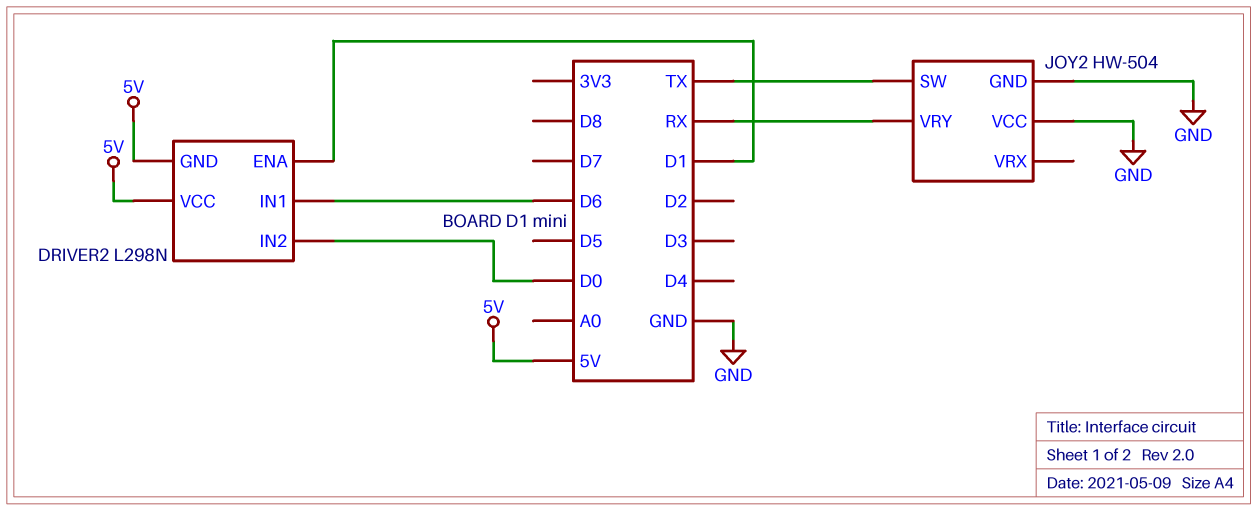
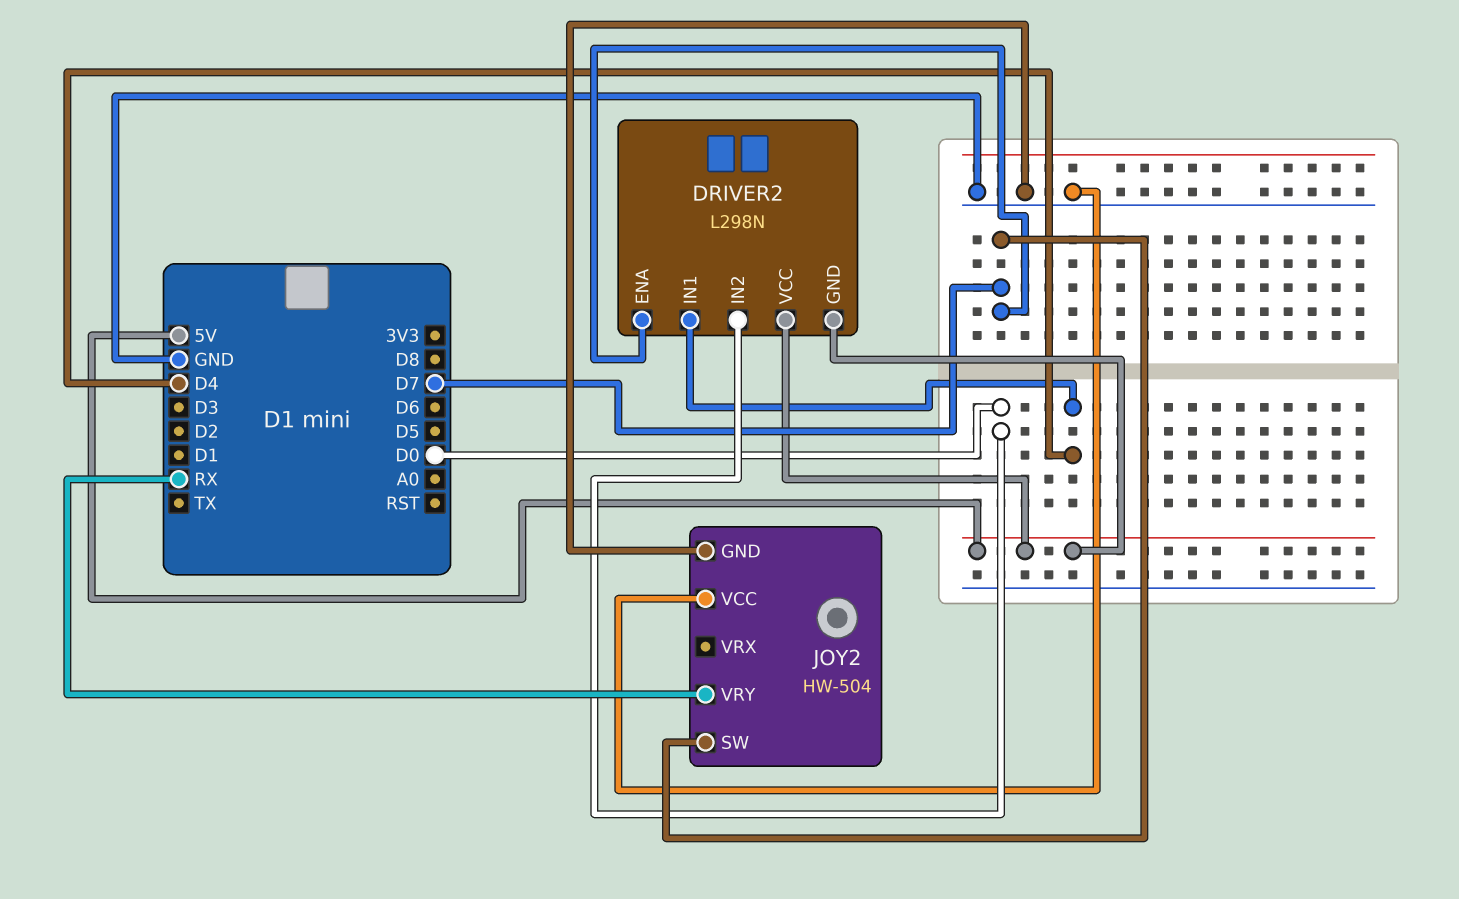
DRIVER2 pin ENA: D1 -> D7
DRIVER2 pin IN1: D6 -> D4
JOY2 pin SW: TX -> D7

